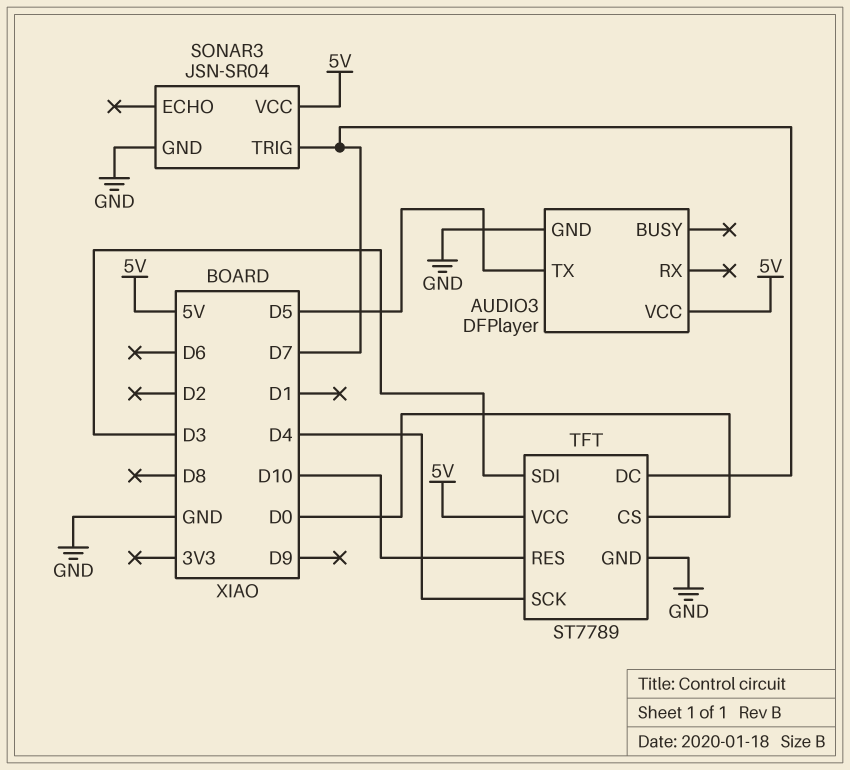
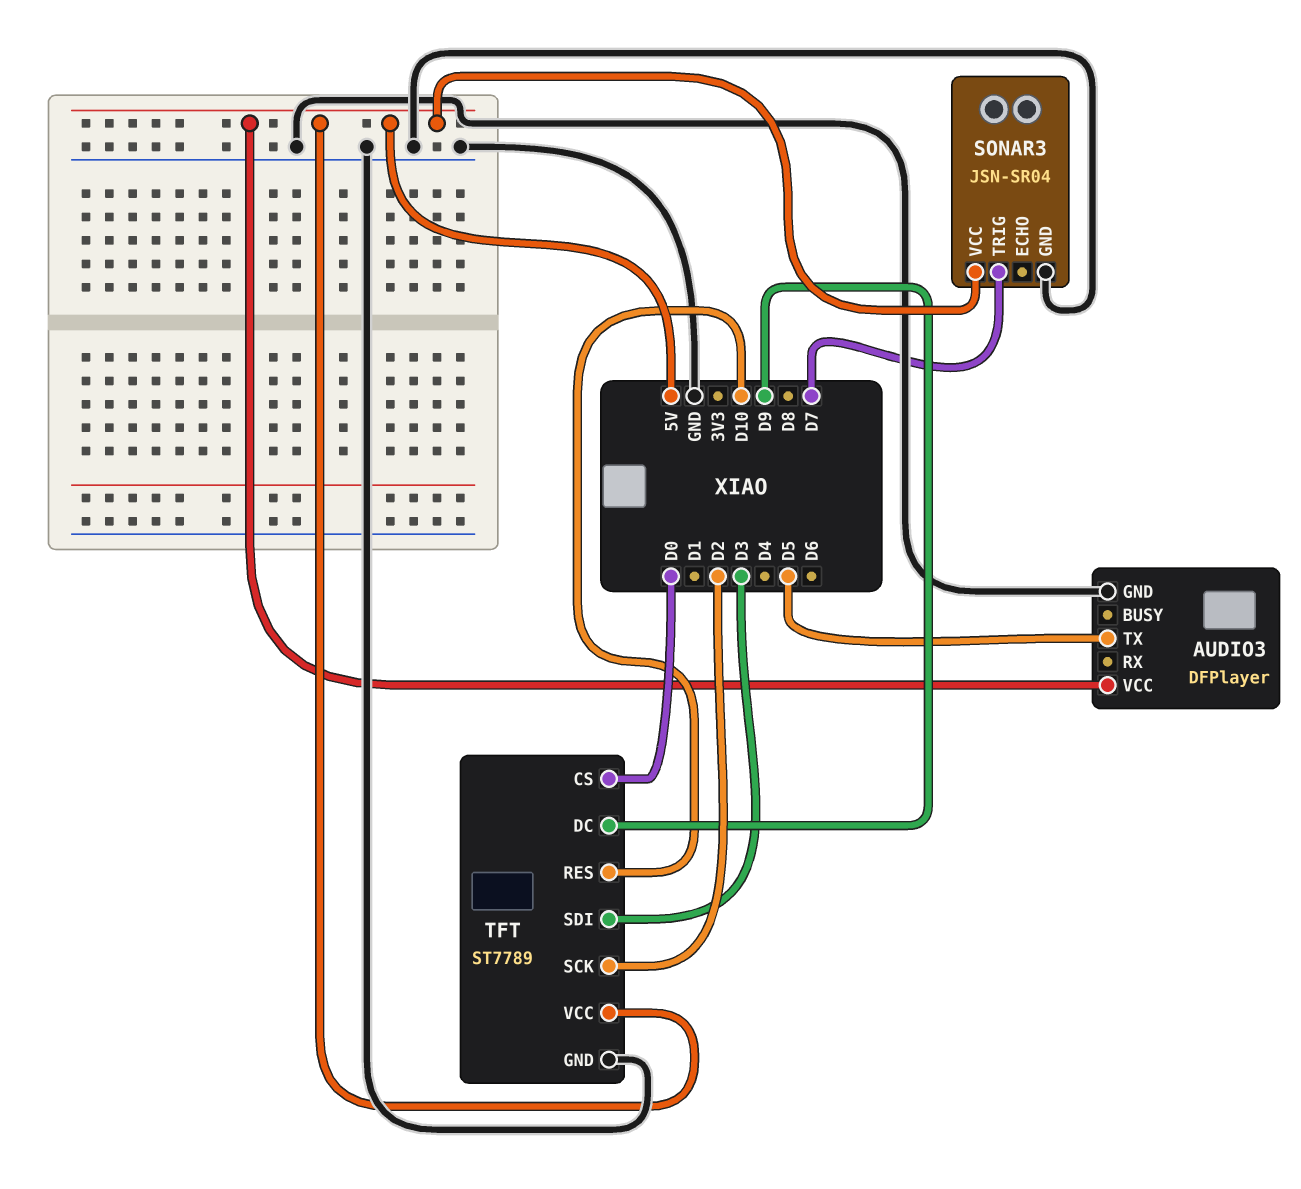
TFT pin DC: D7 -> D9
TFT pin SCK: D4 -> D2

